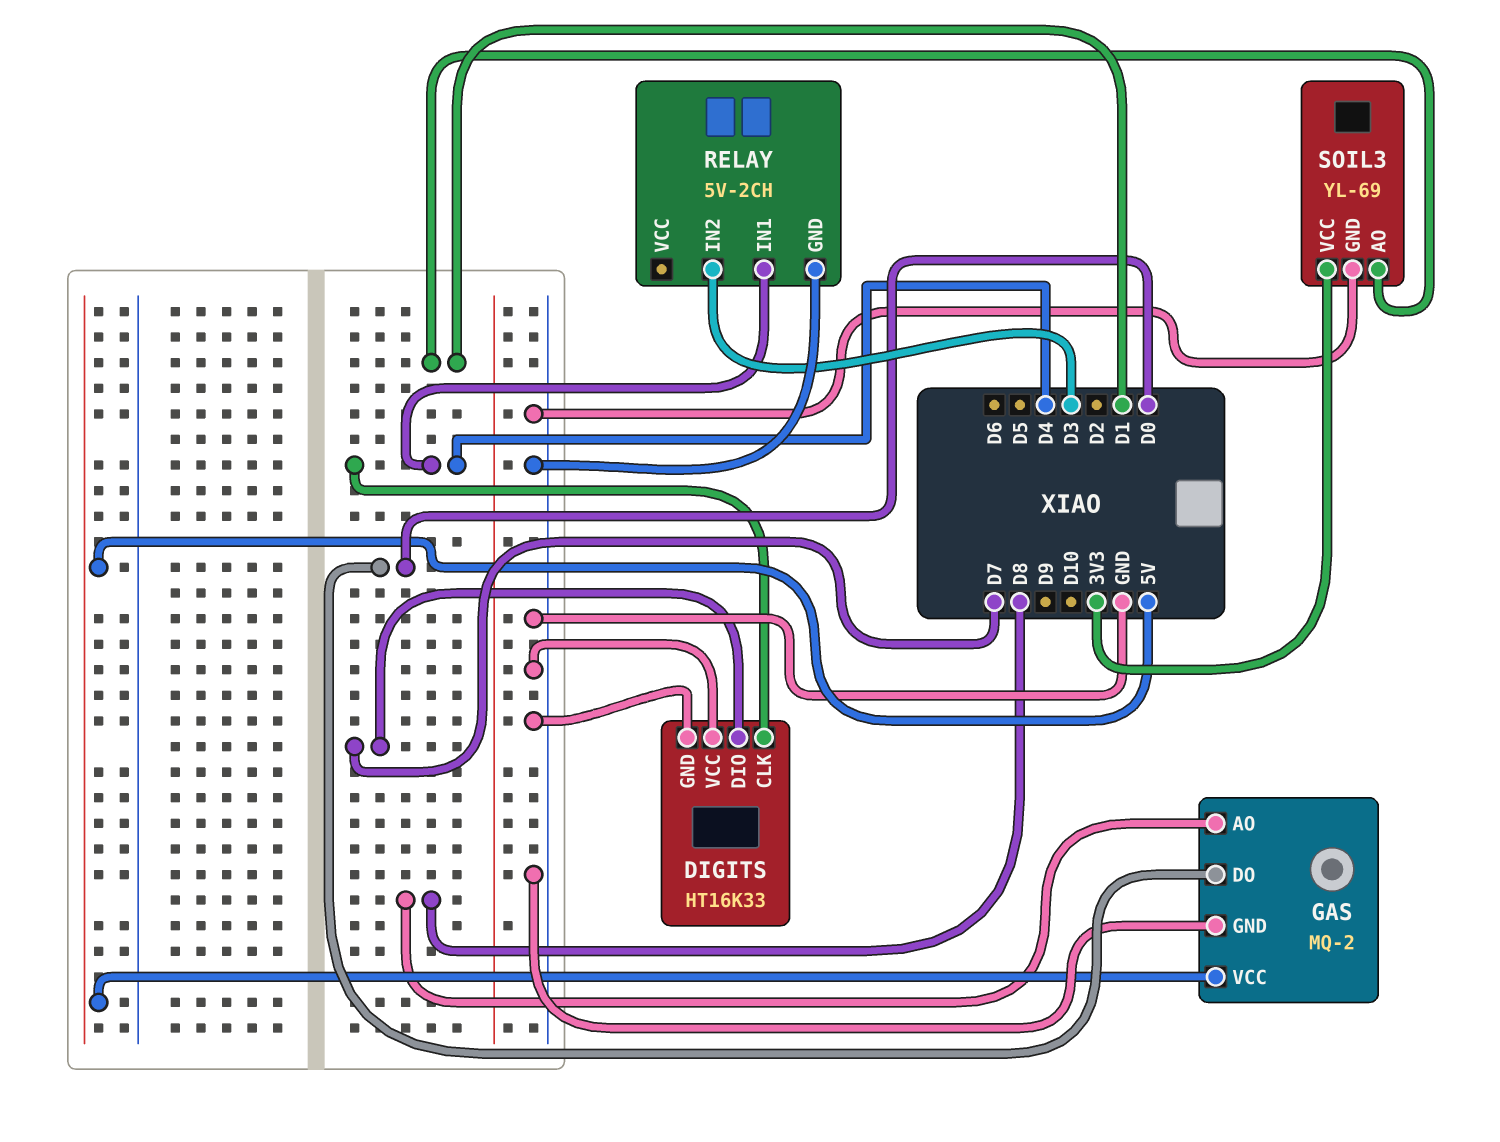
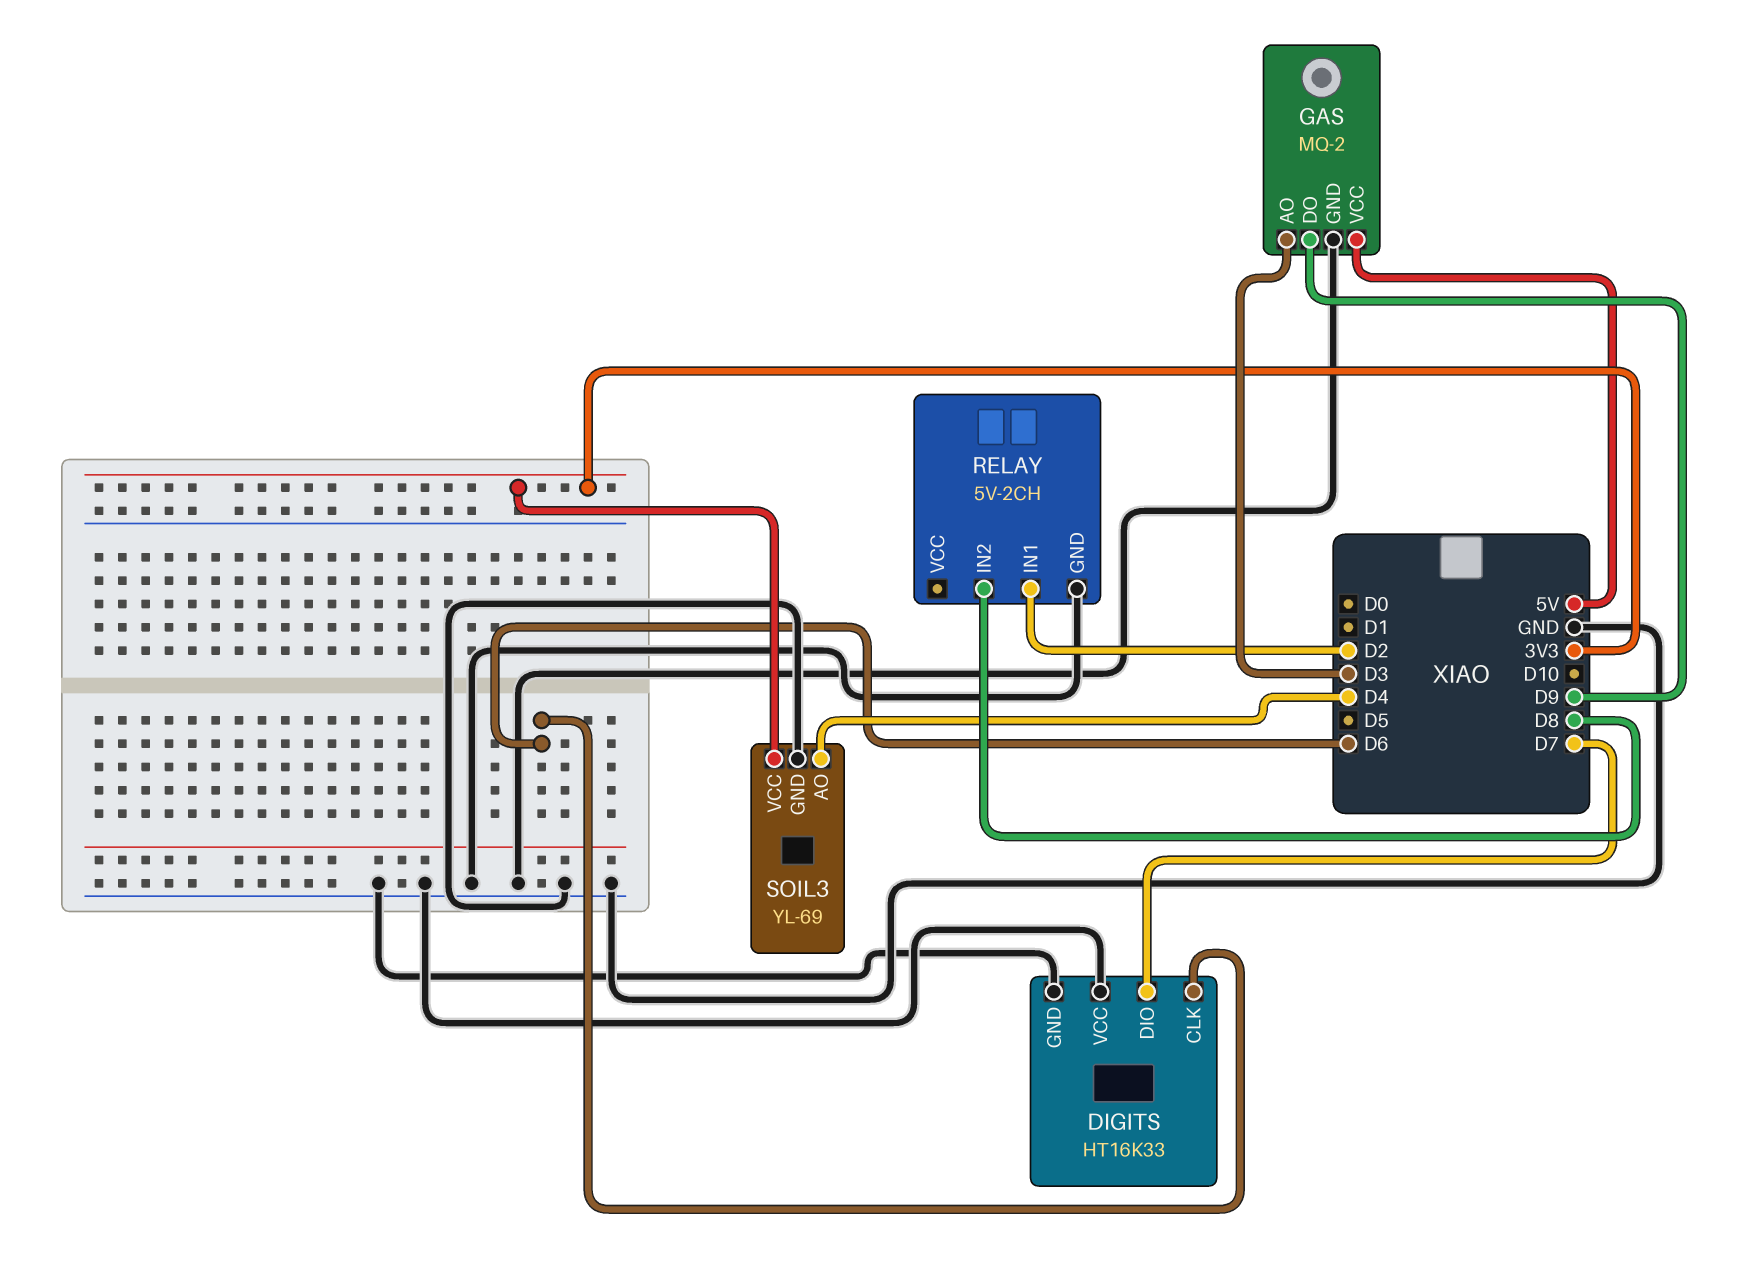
DIGITS pin CLK: D4 -> D6
GAS pin AO: D8 -> D3
GAS pin DO: D0 -> D9
RELAY pin IN1: D4 -> D2
RELAY pin IN2: D3 -> D8
SOIL3 pin AO: D1 -> D4

